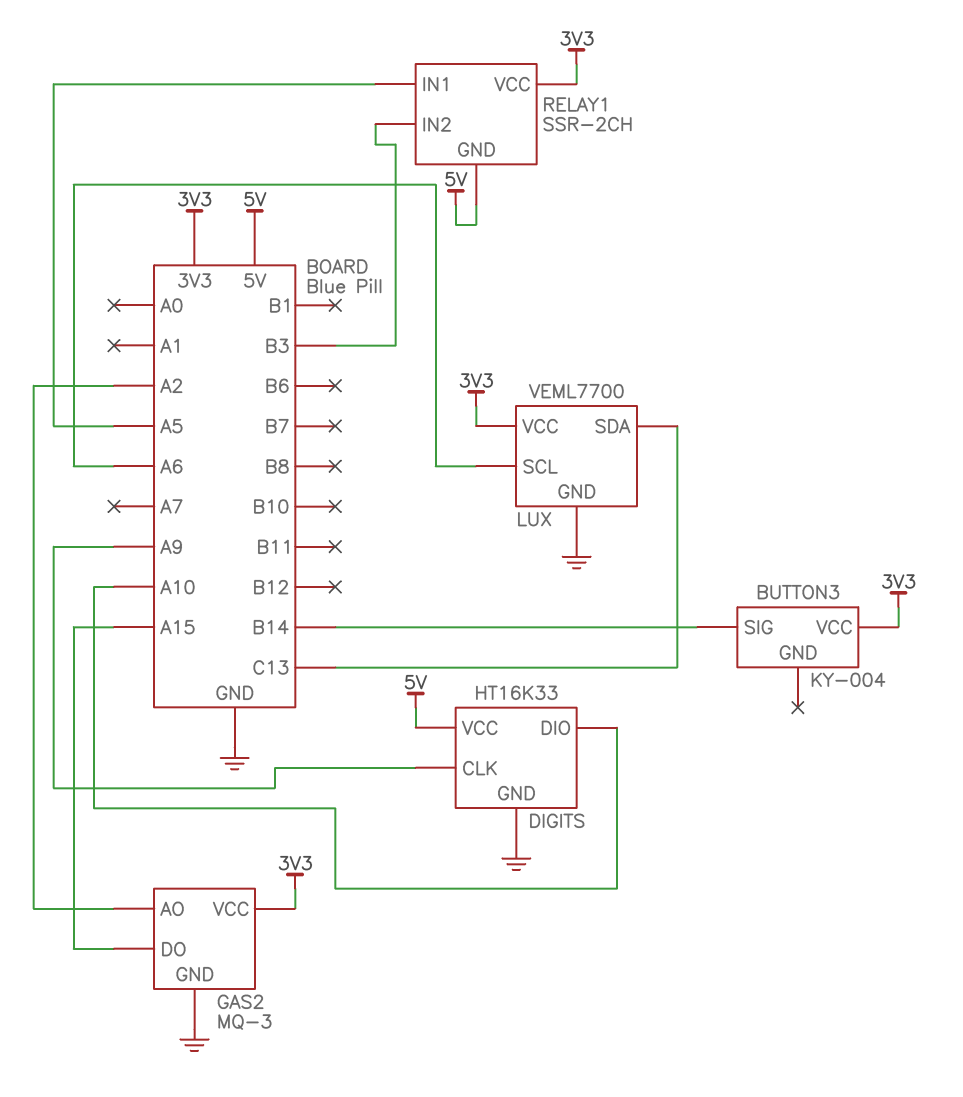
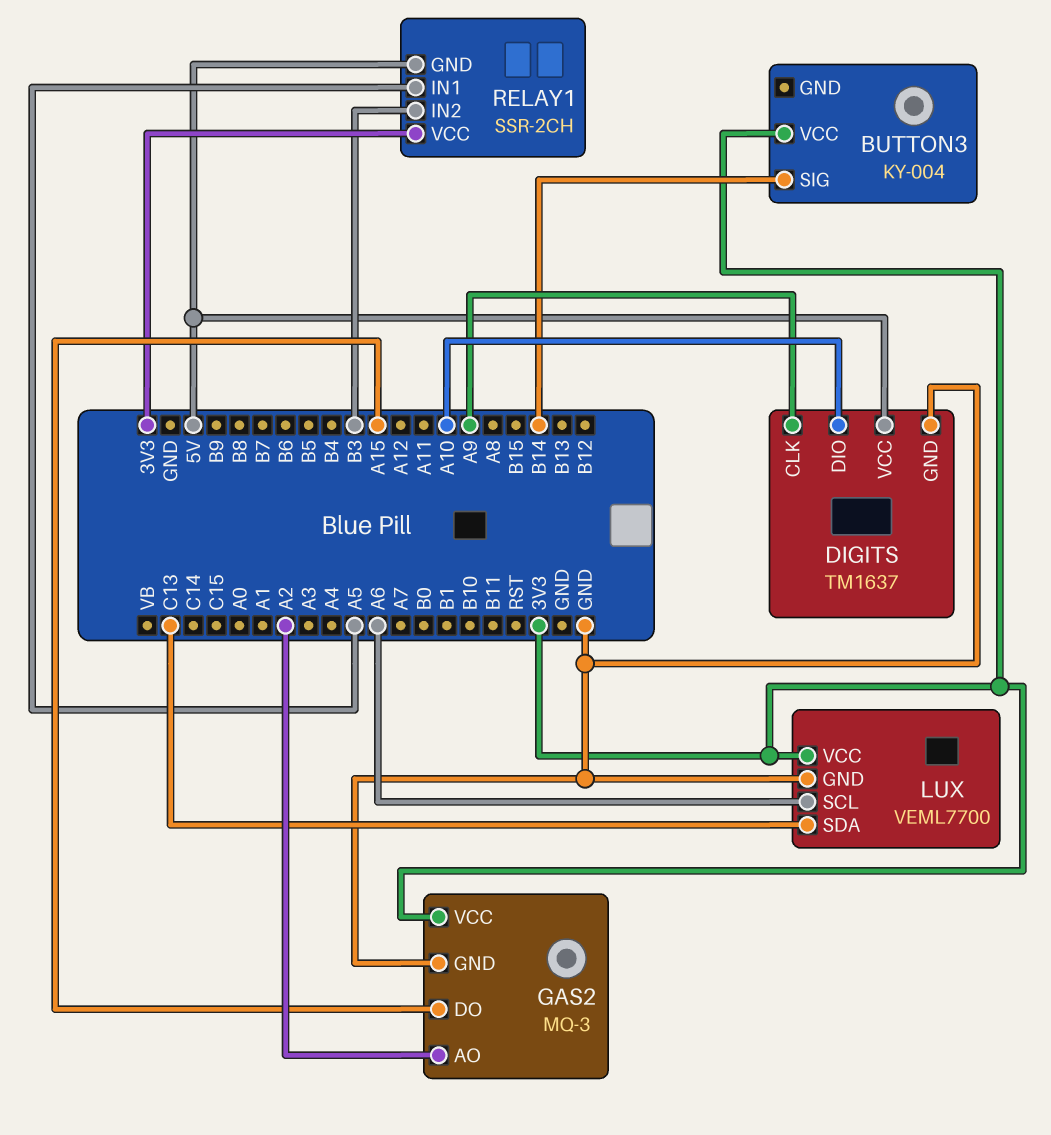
DIGITS: HT16K33 -> TM1637

